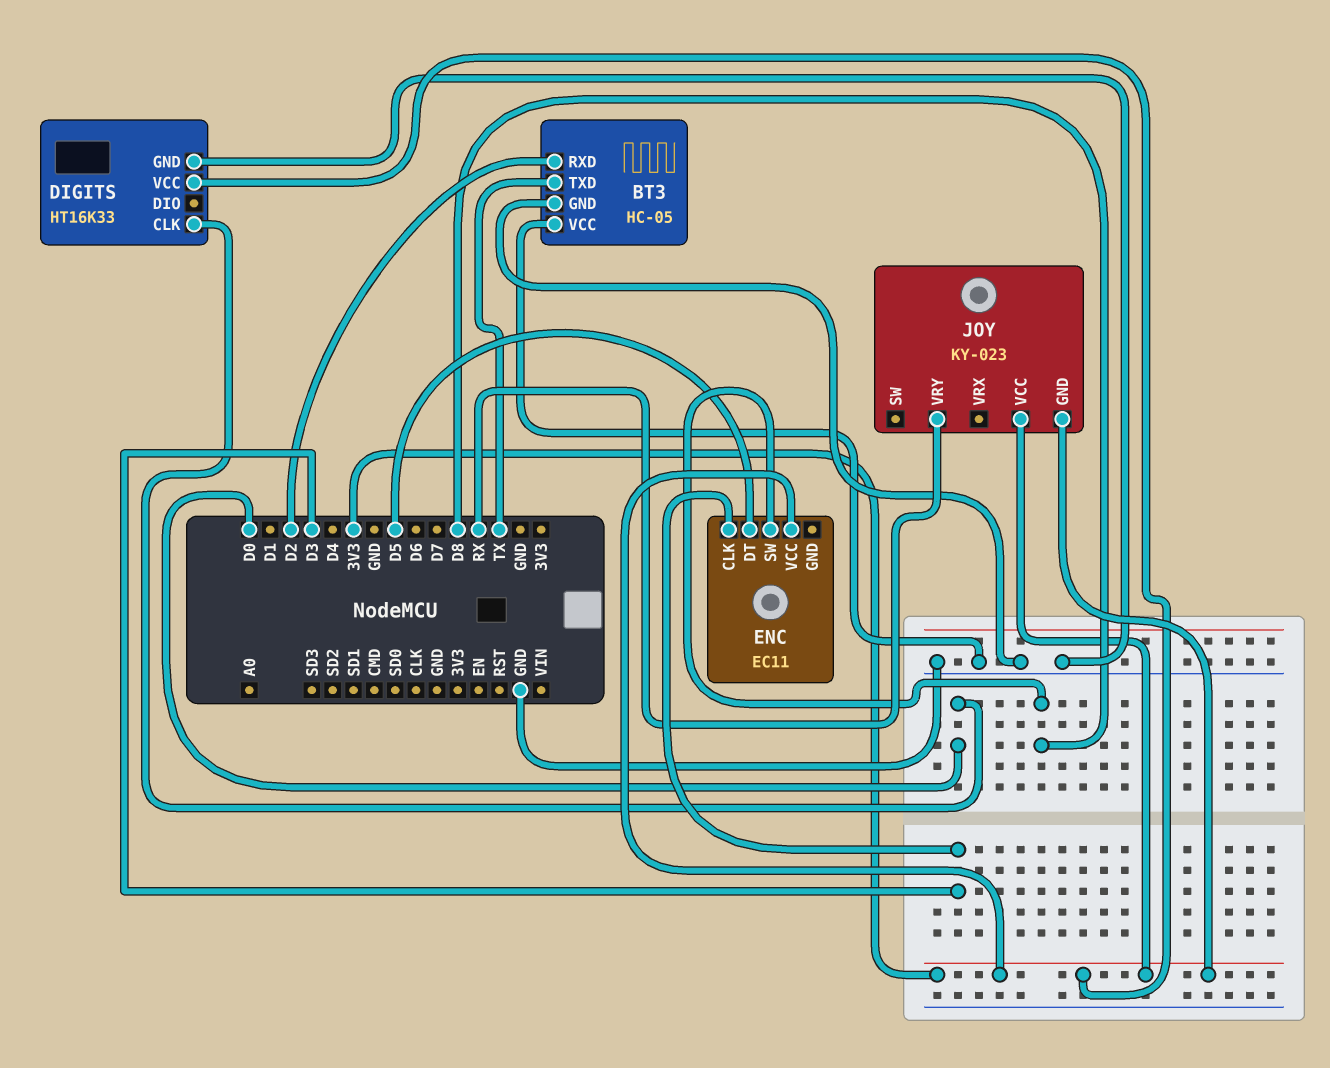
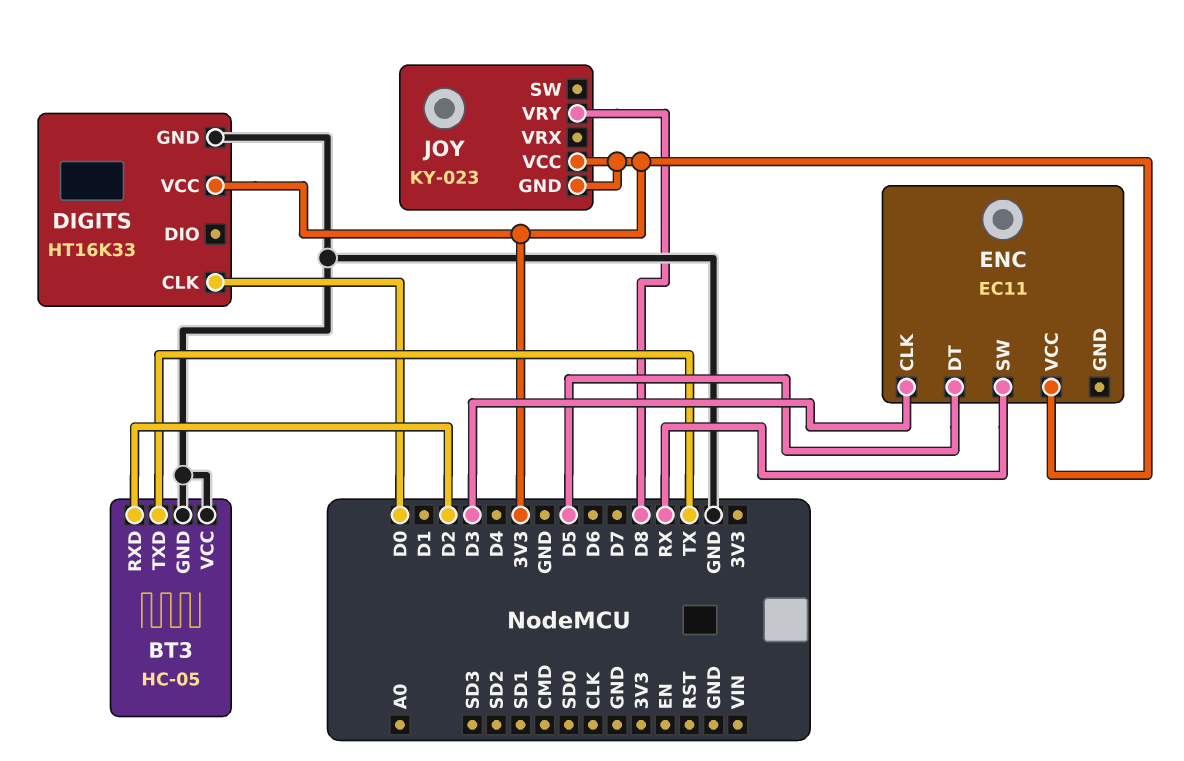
ENC pin SW: D8 -> RX
JOY pin VRY: RX -> D8

